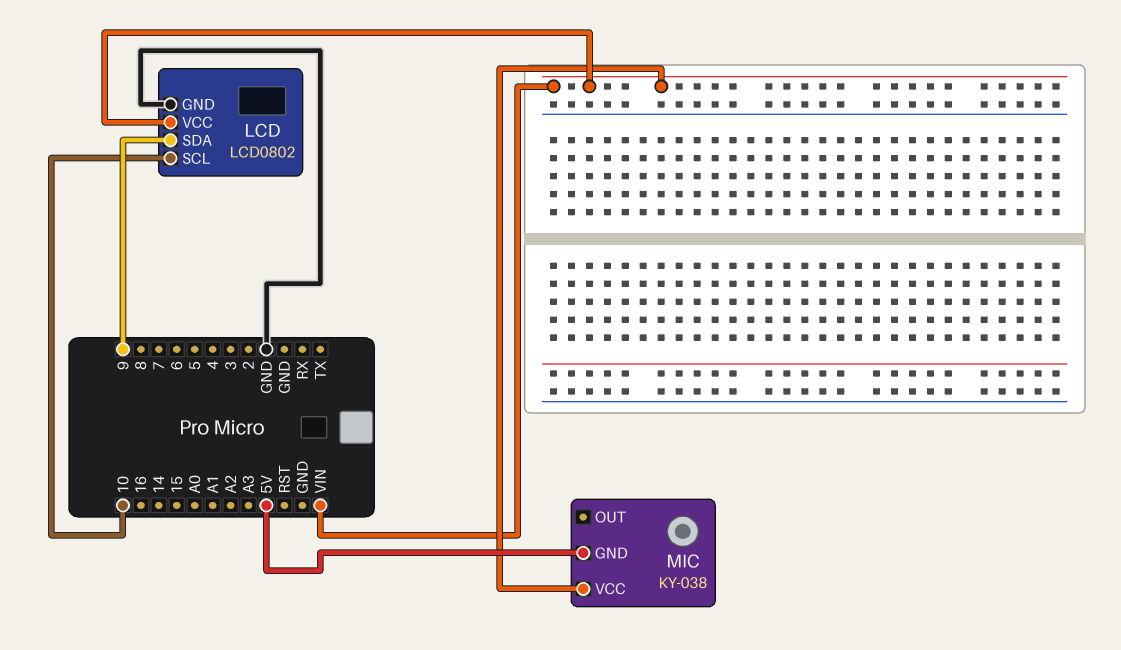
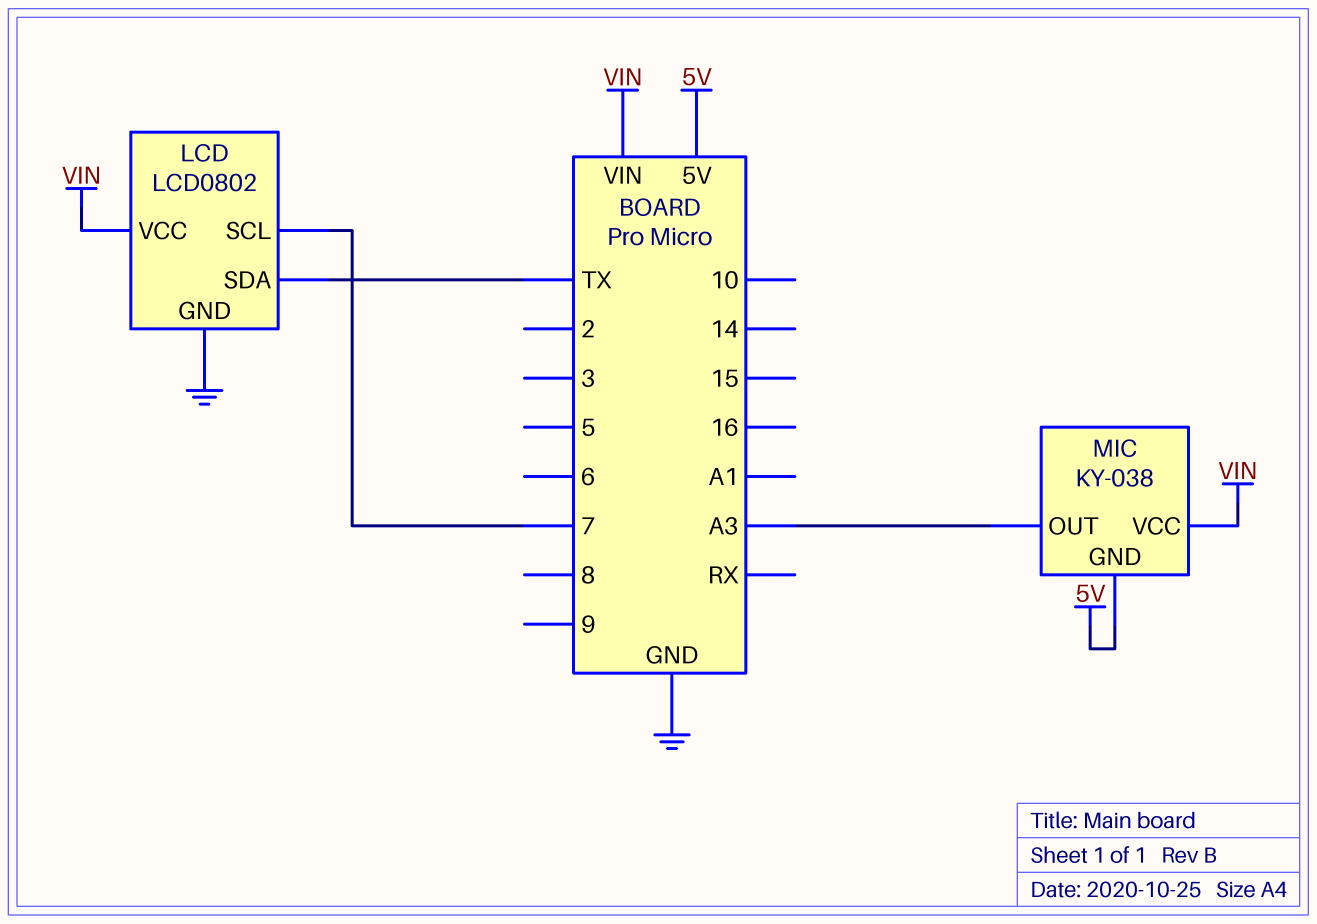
LCD pin SCL: 10 -> 7
LCD pin SDA: 9 -> TX
MIC pin OUT: none -> A3

